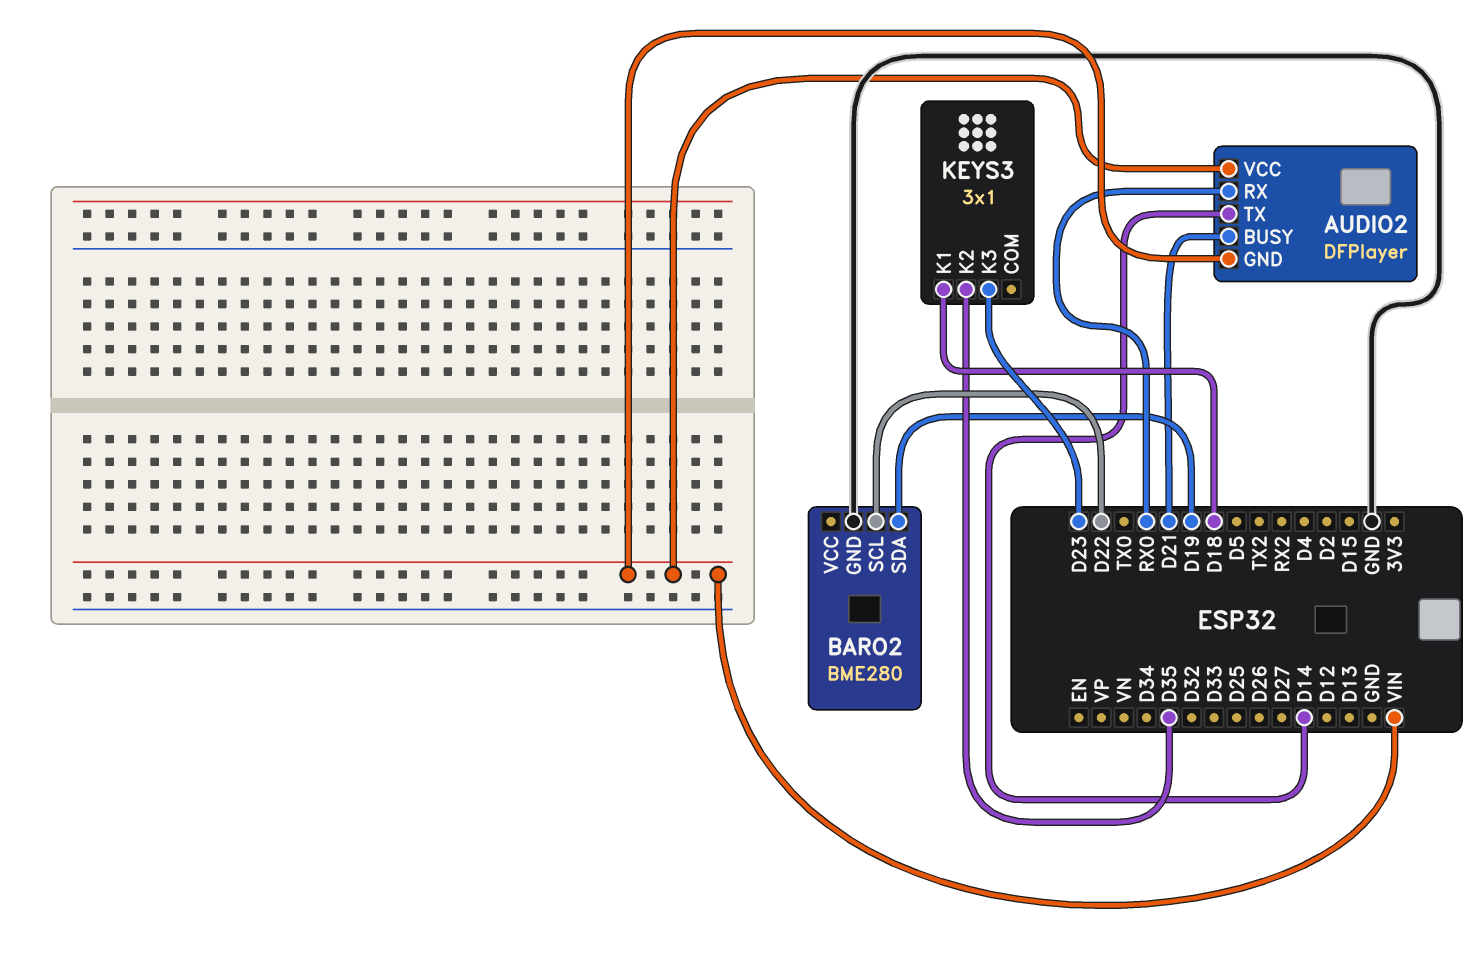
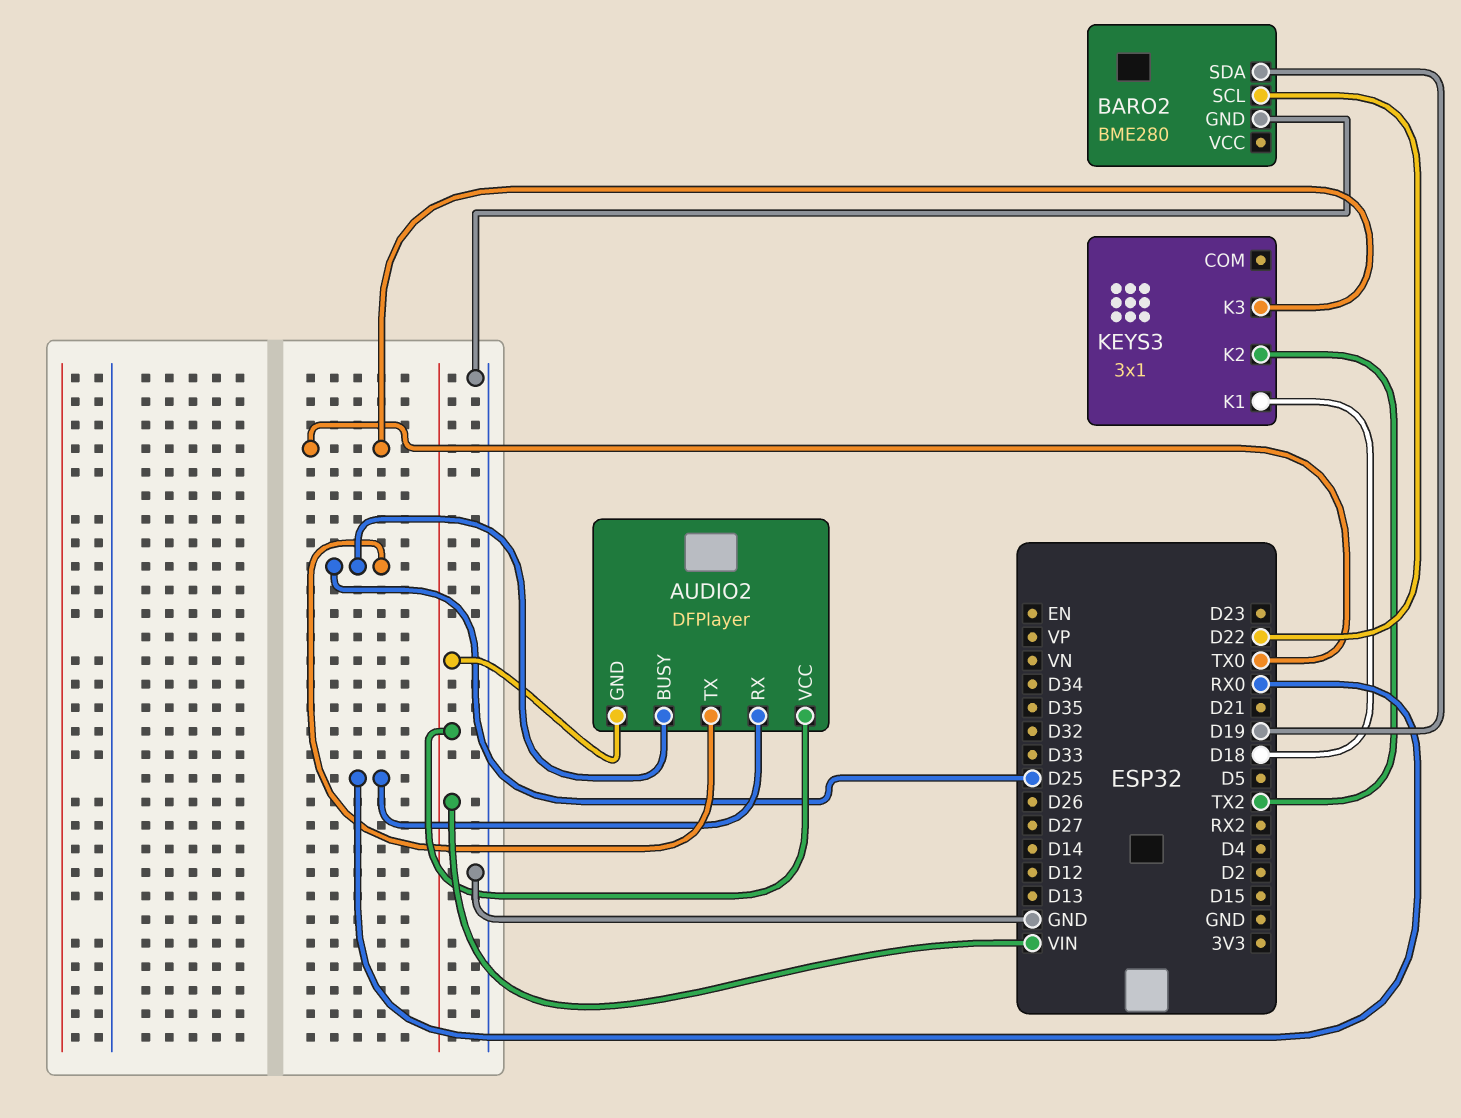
AUDIO2 pin BUSY: D21 -> D25
AUDIO2 pin TX: D14 -> D25
KEYS3 pin K2: D35 -> TX2
KEYS3 pin K3: D23 -> TX0

